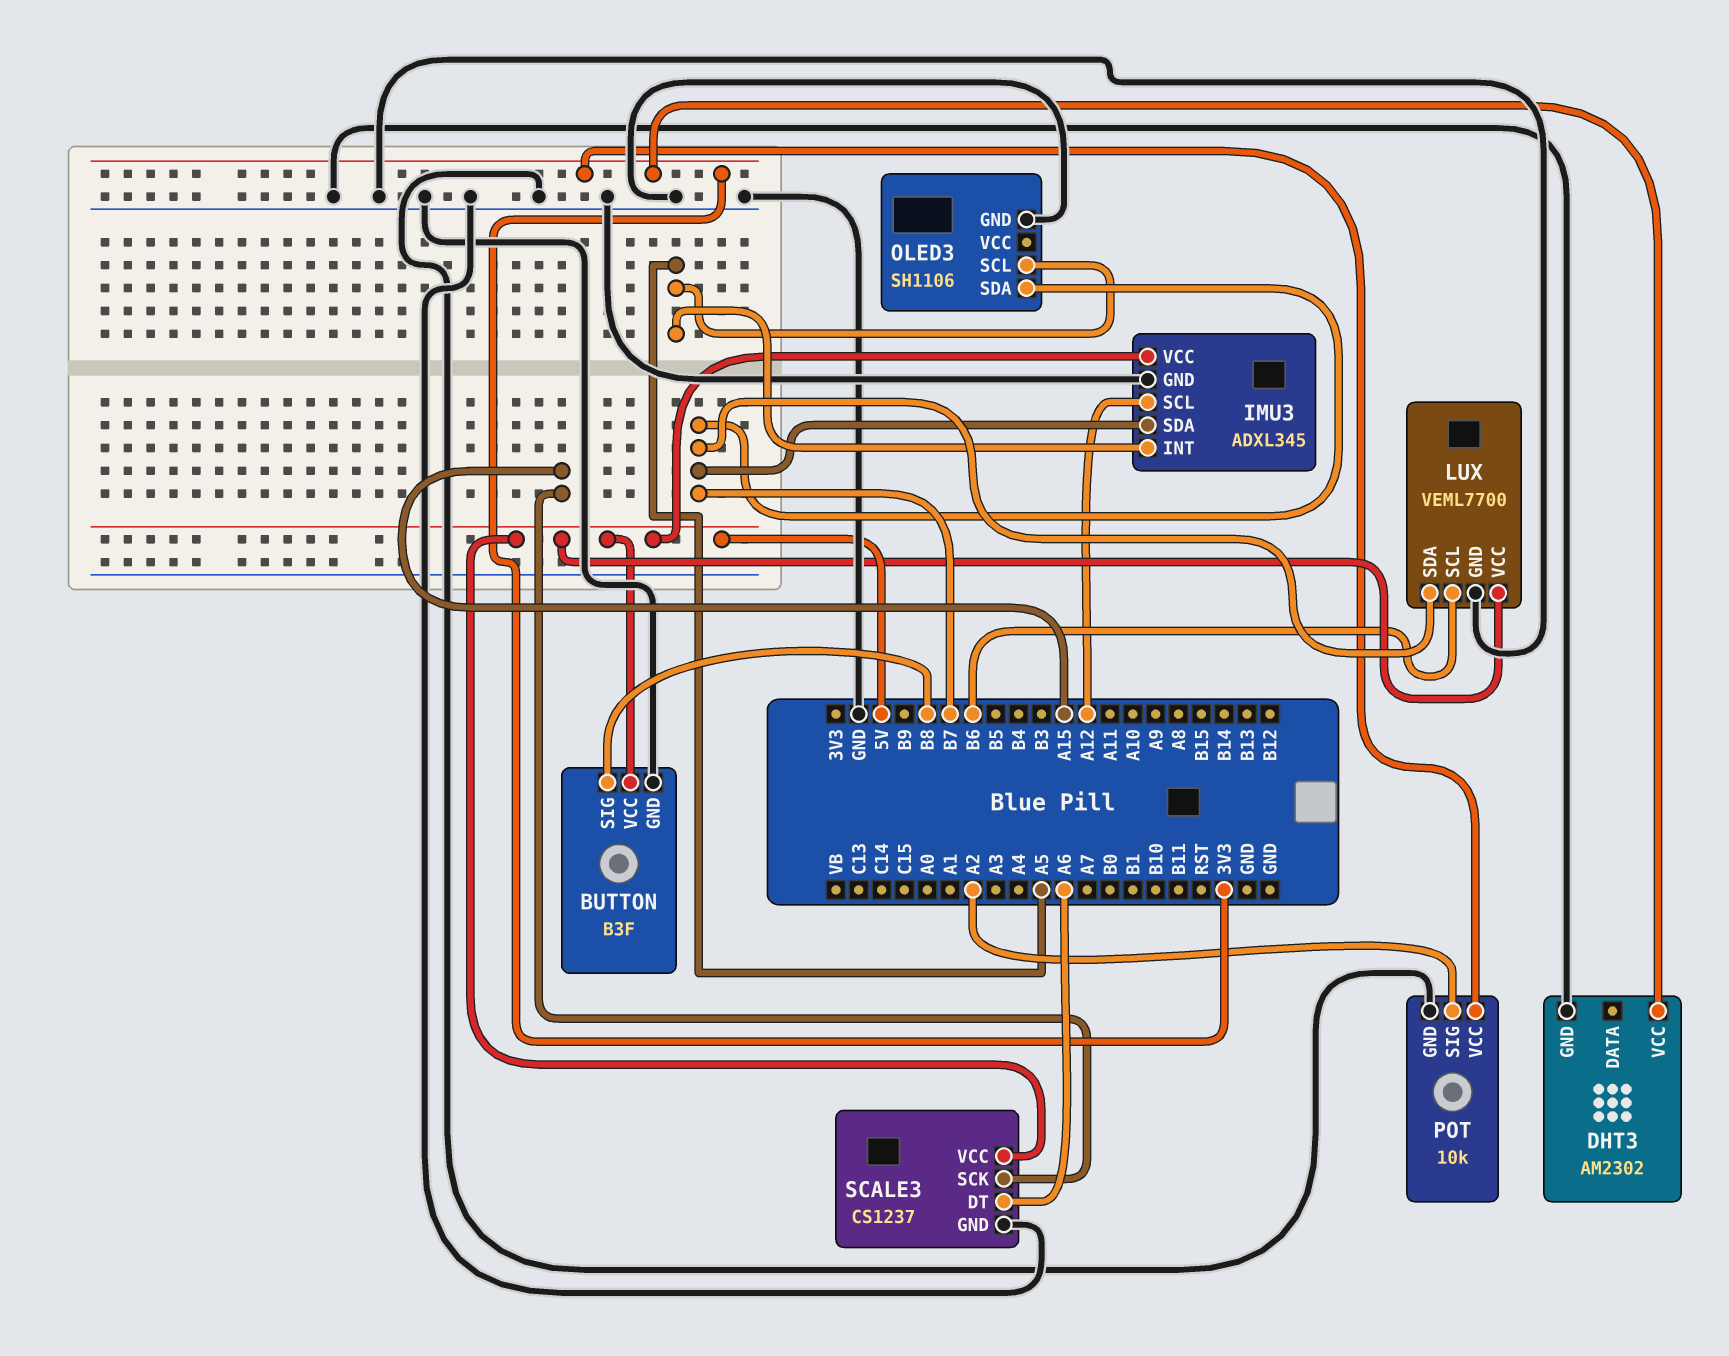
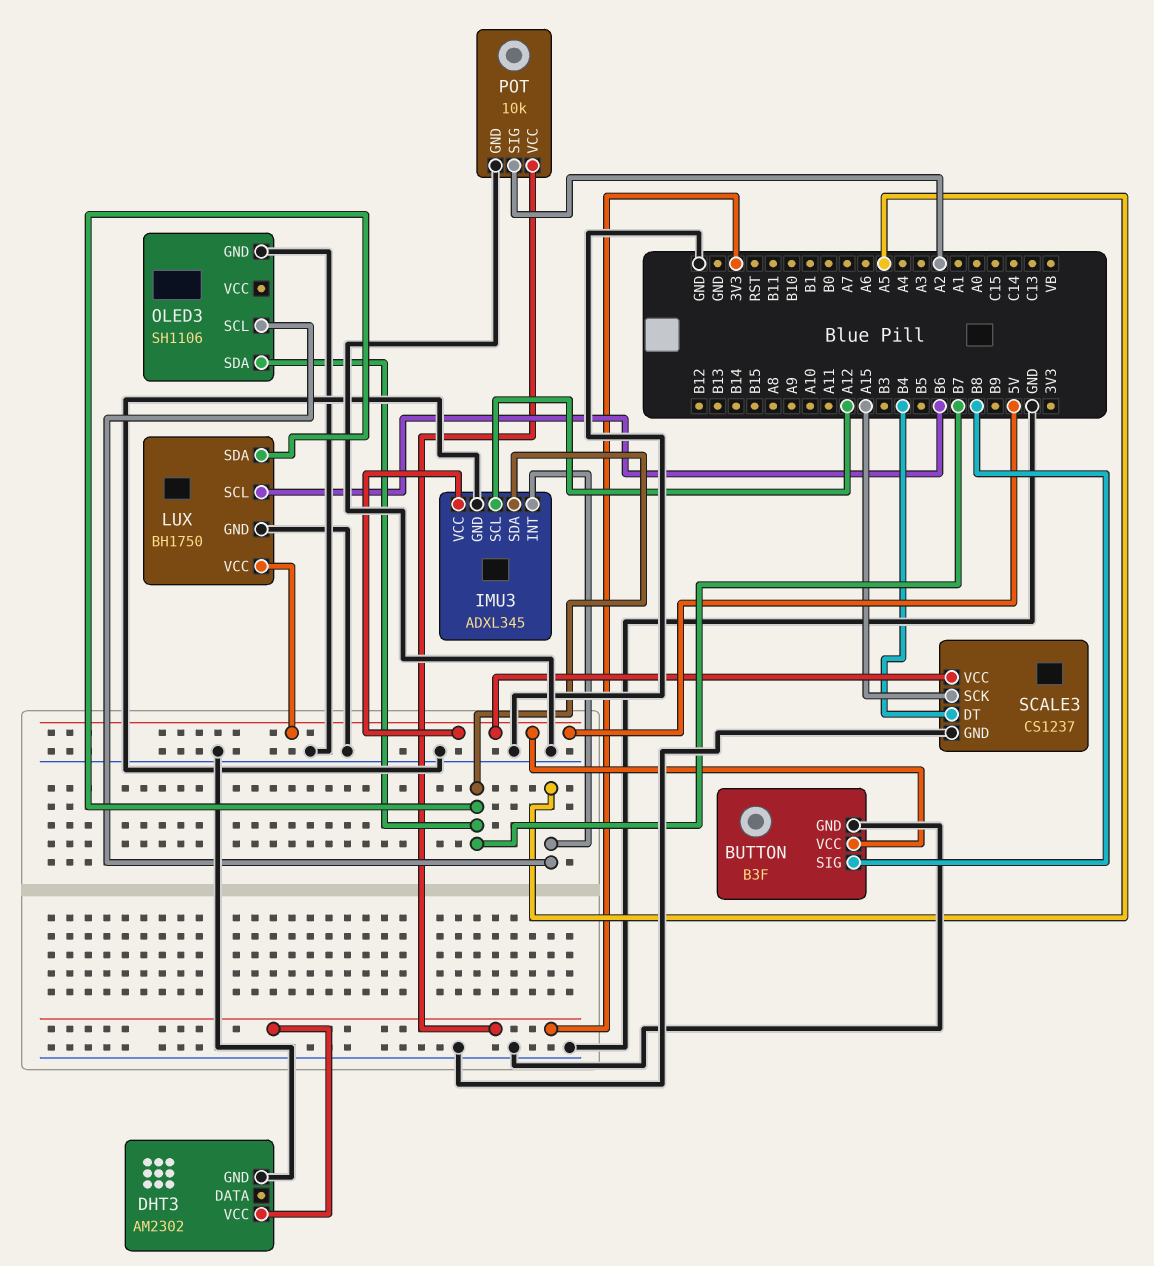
LUX: VEML7700 -> BH1750
SCALE3 pin DT: A6 -> B4

